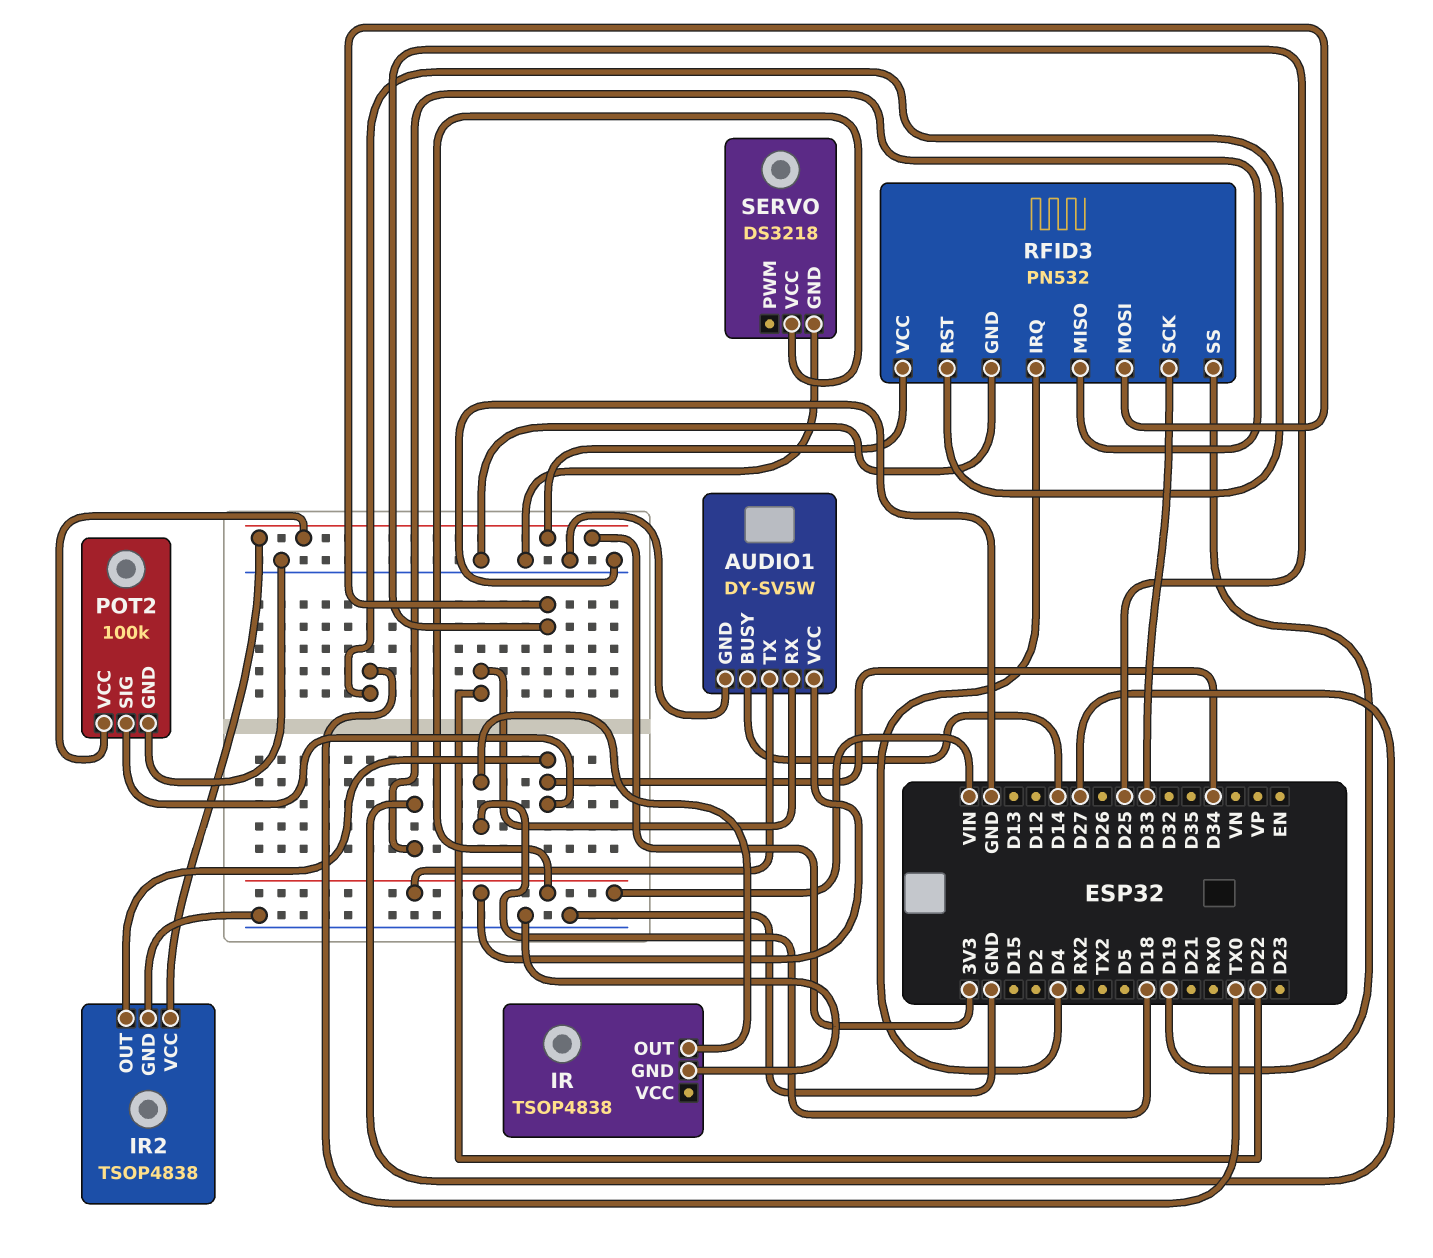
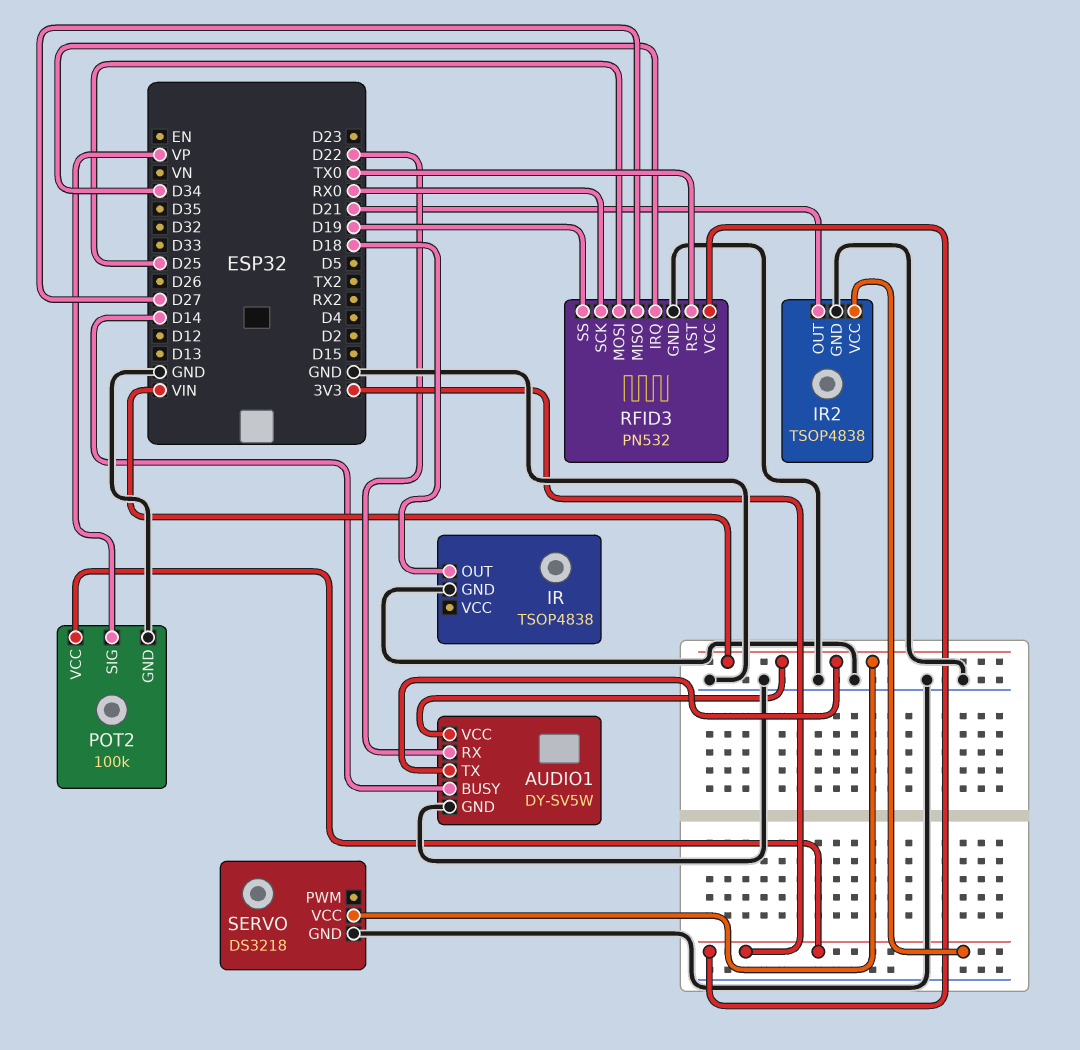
IR2 pin OUT: D34 -> D21
POT2 pin SIG: D34 -> VP
RFID3 pin IRQ: D4 -> D34
RFID3 pin SCK: D33 -> RX0

